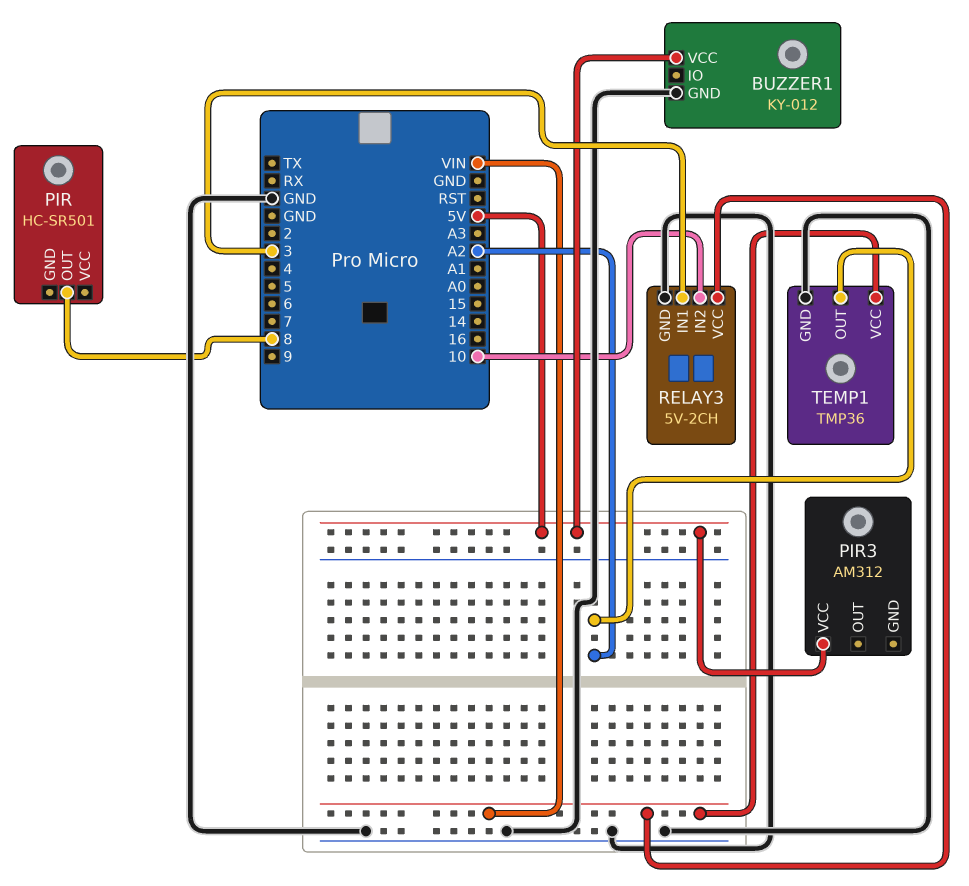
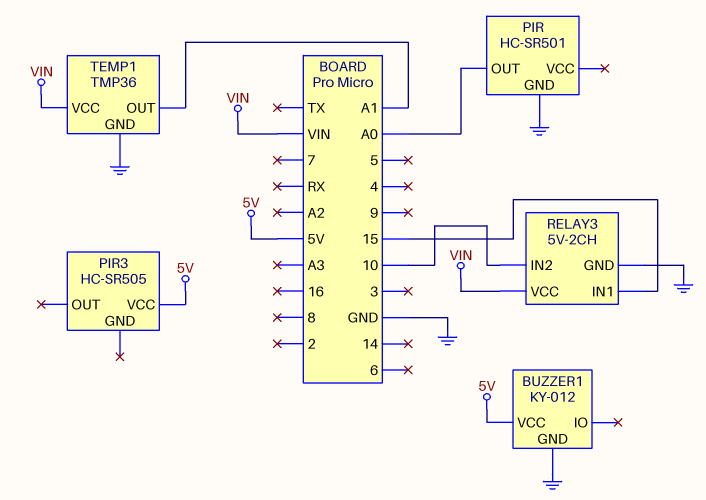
PIR pin GND: none -> GND
PIR pin OUT: 8 -> A0
PIR3: AM312 -> HC-SR505
RELAY3 pin IN1: 3 -> 15
TEMP1 pin OUT: A2 -> A1

